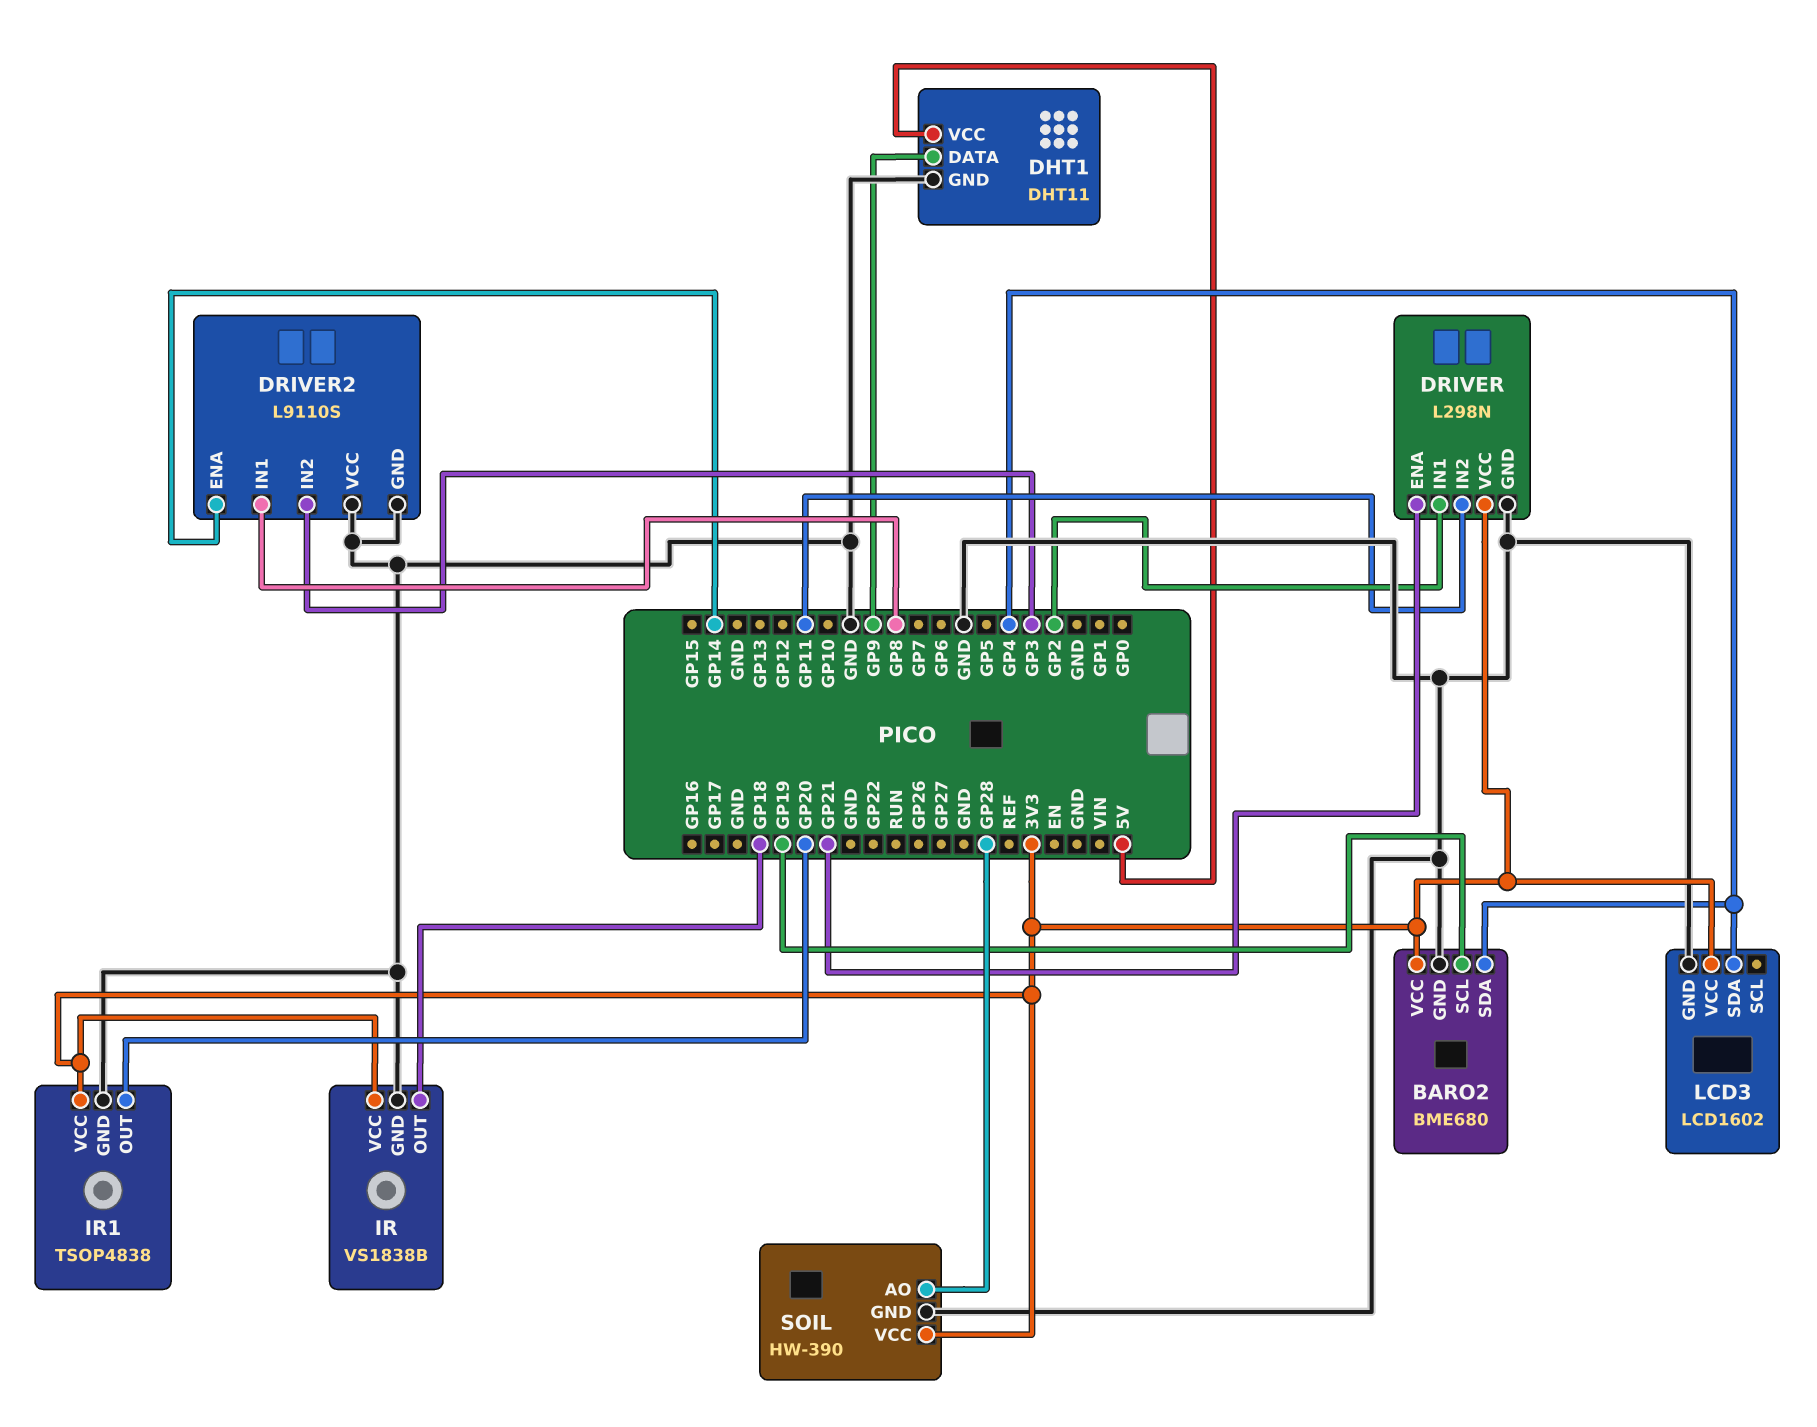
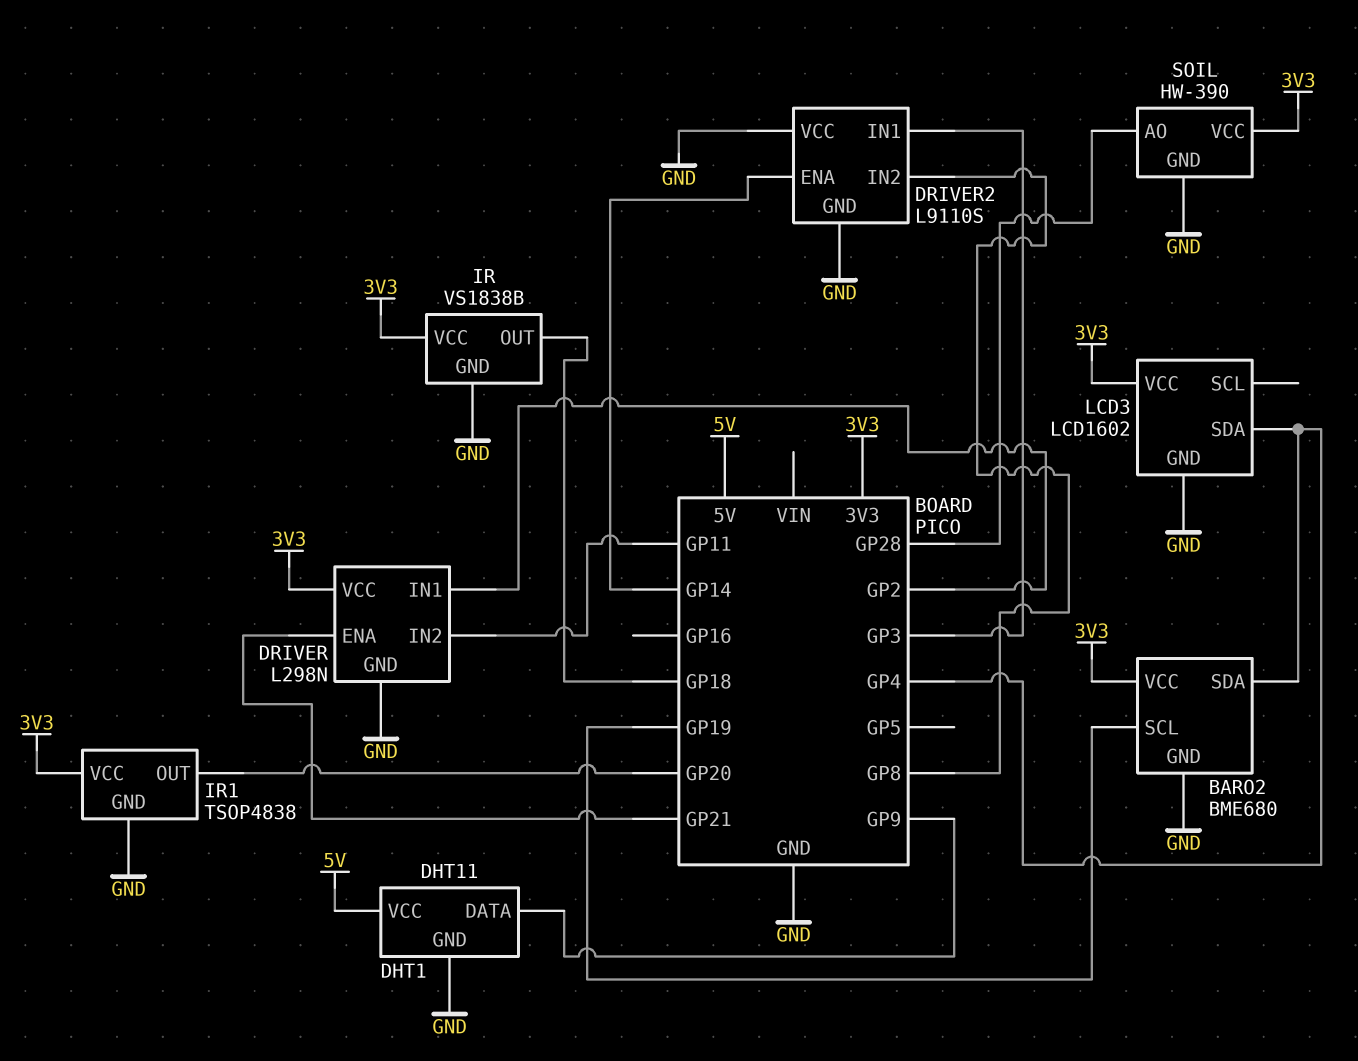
DRIVER2 pin IN1: GP8 -> GP3
DRIVER2 pin IN2: GP3 -> GP8

